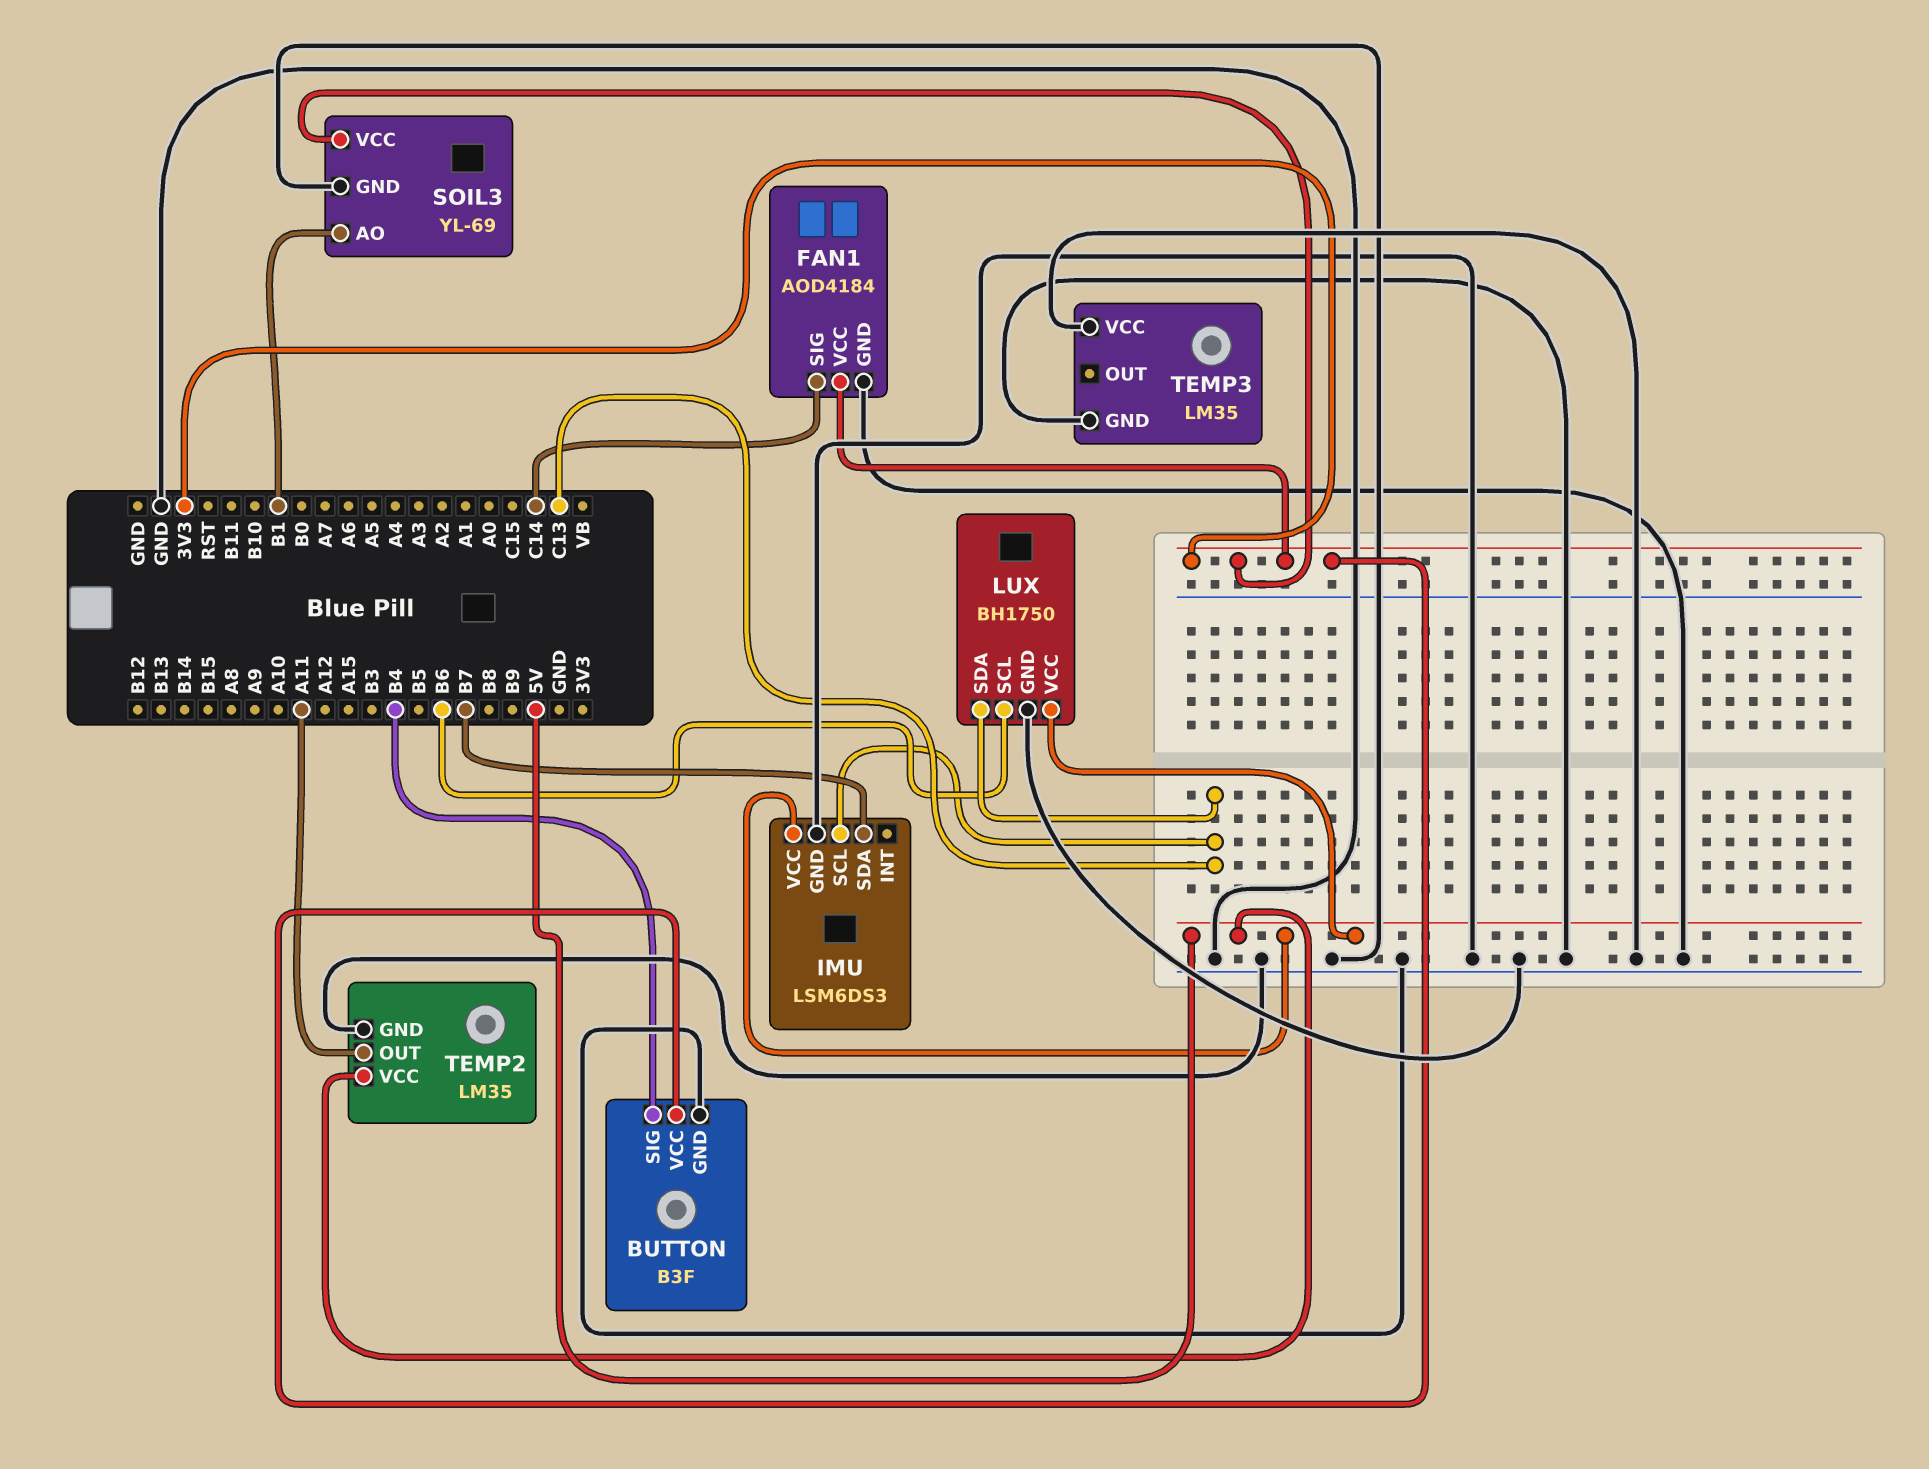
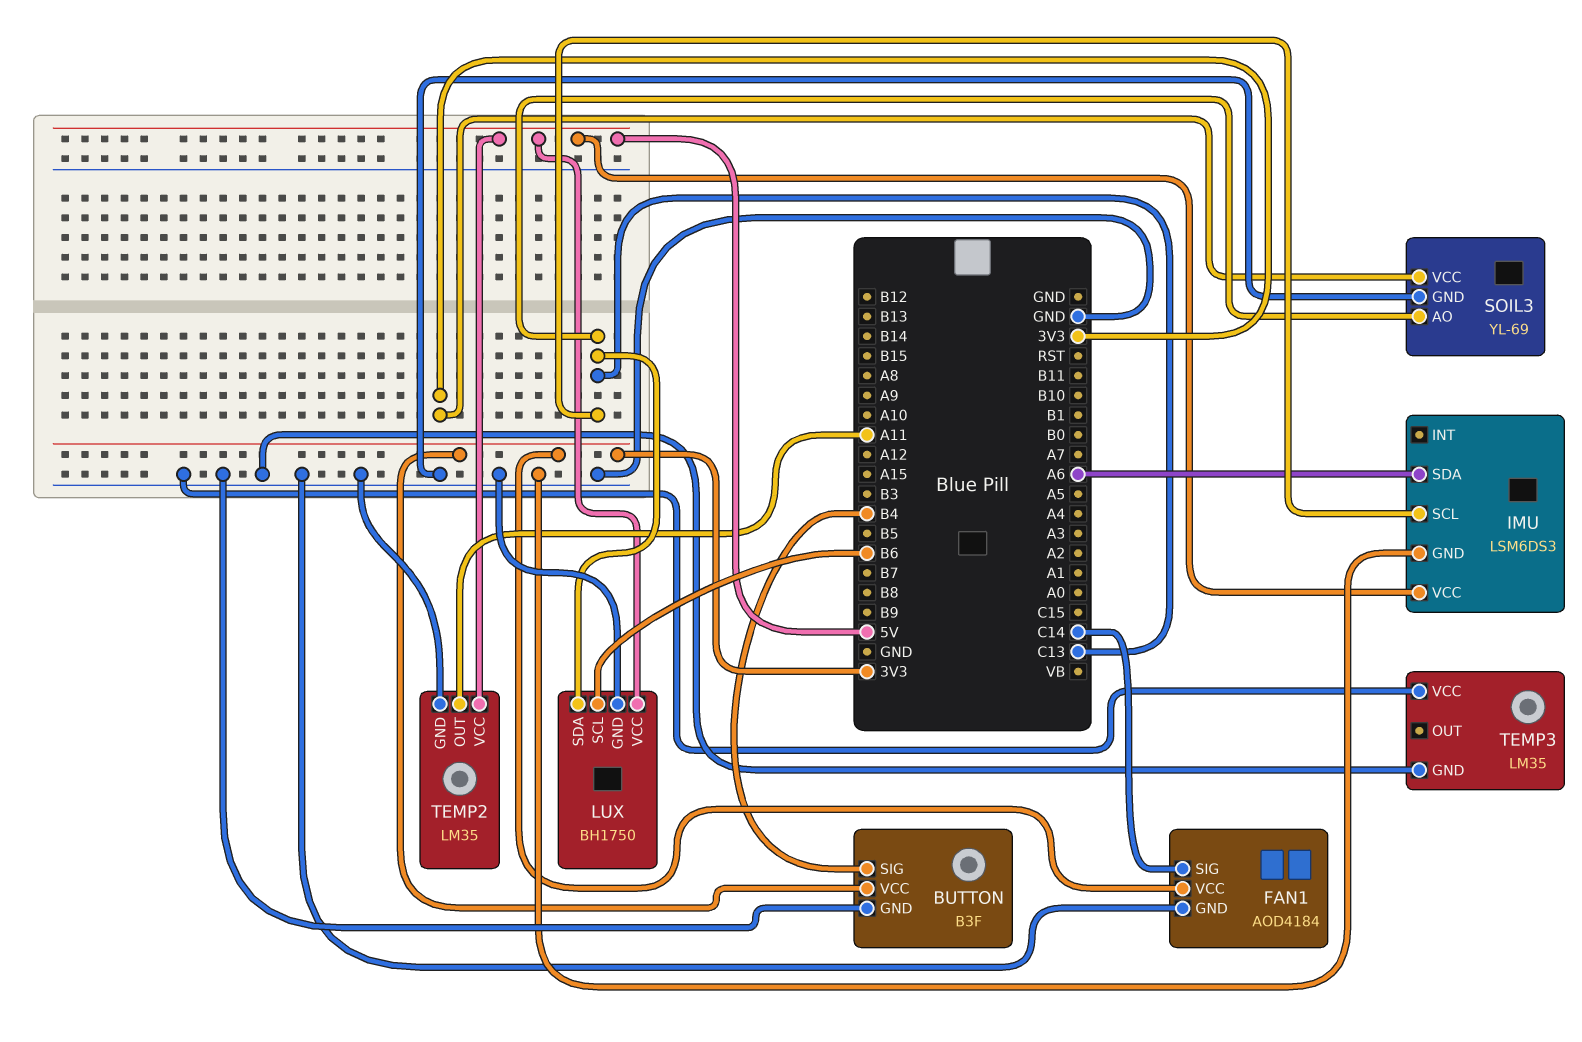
IMU pin SDA: B7 -> A6
SOIL3 pin AO: B1 -> C13

